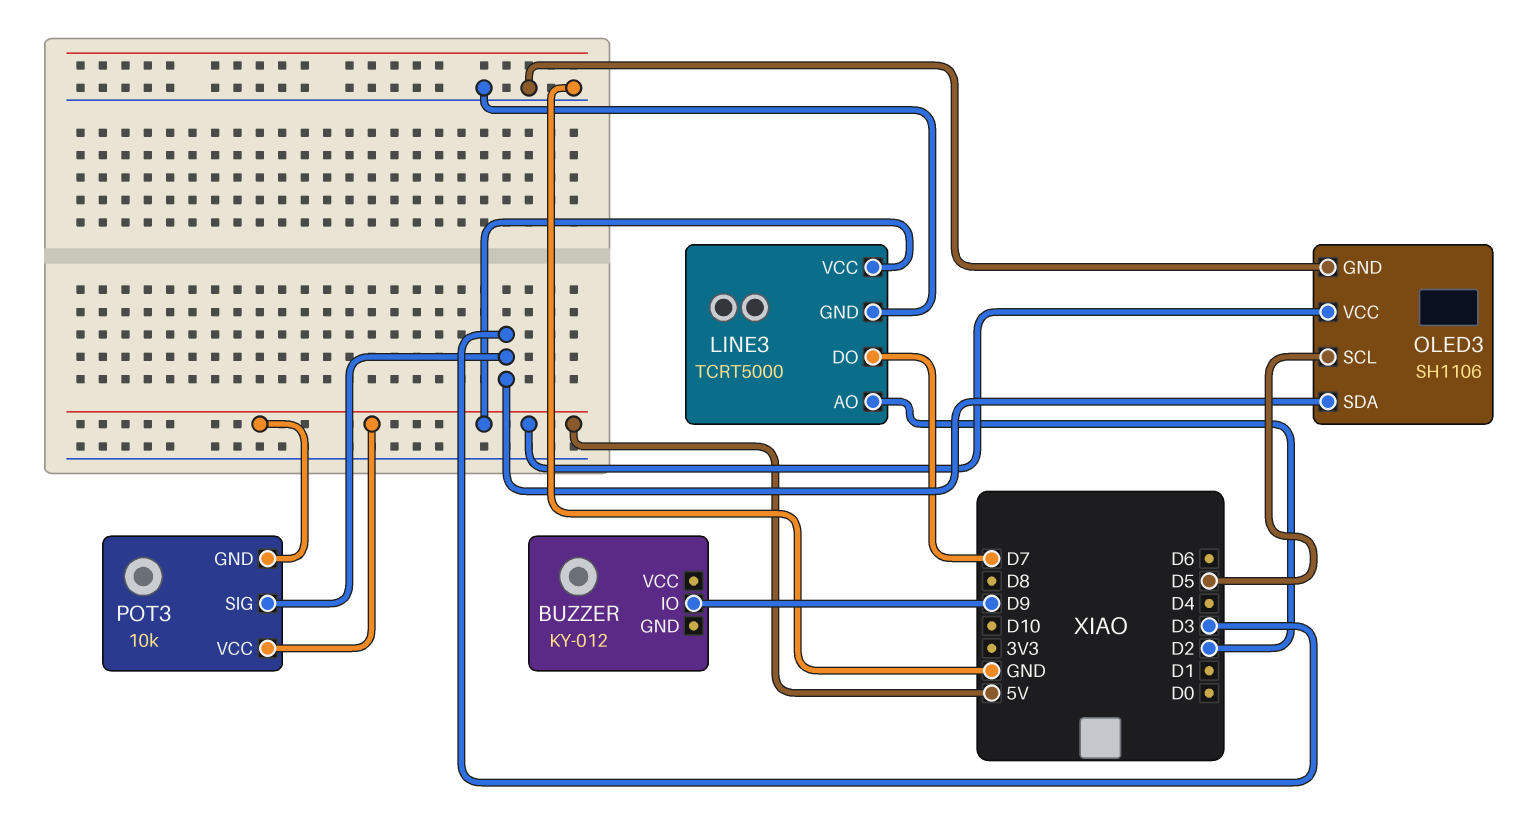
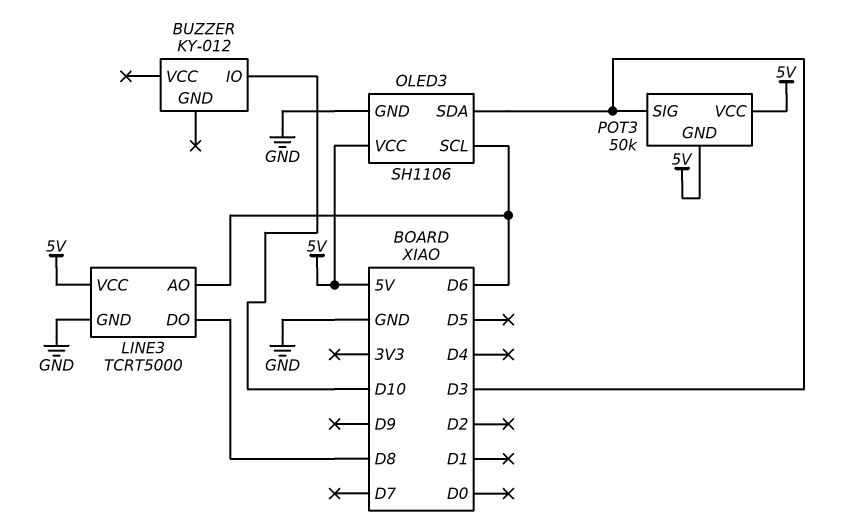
BUZZER pin IO: D9 -> D10
LINE3 pin AO: D2 -> D6
LINE3 pin DO: D7 -> D8
OLED3 pin SCL: D5 -> D6
POT3: 10k -> 50k

